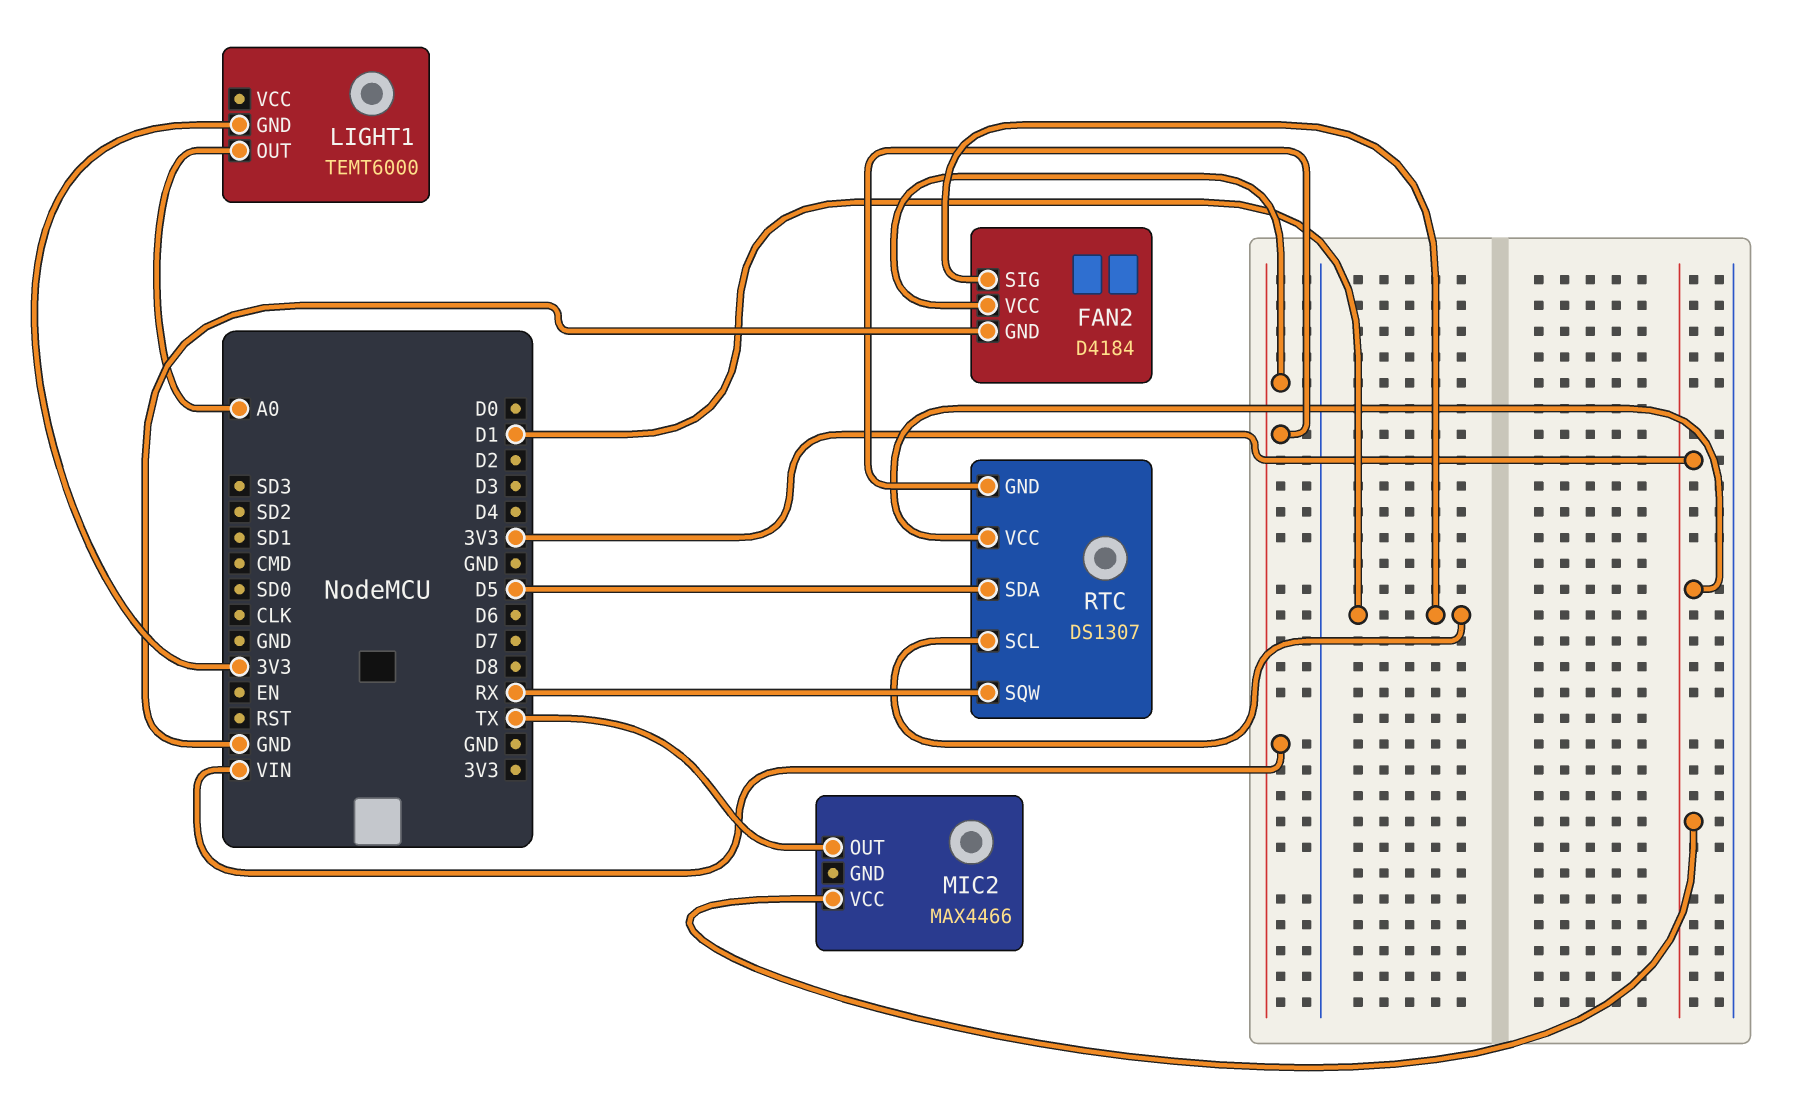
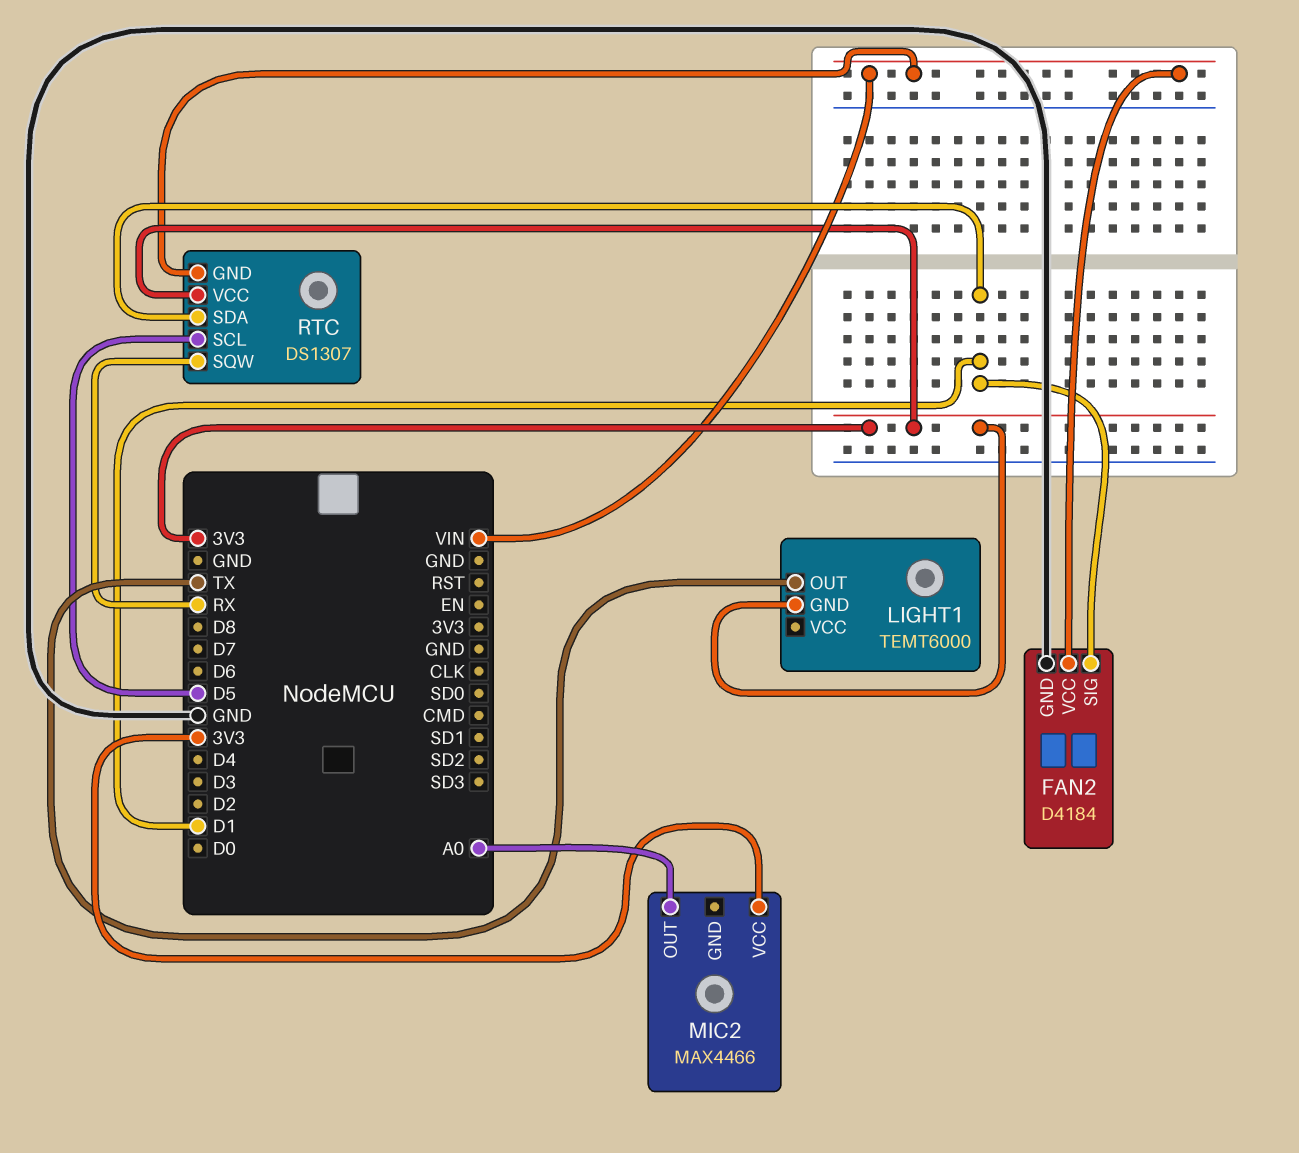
LIGHT1 pin OUT: A0 -> TX
MIC2 pin OUT: TX -> A0
RTC pin SCL: D1 -> D5
RTC pin SDA: D5 -> D1

